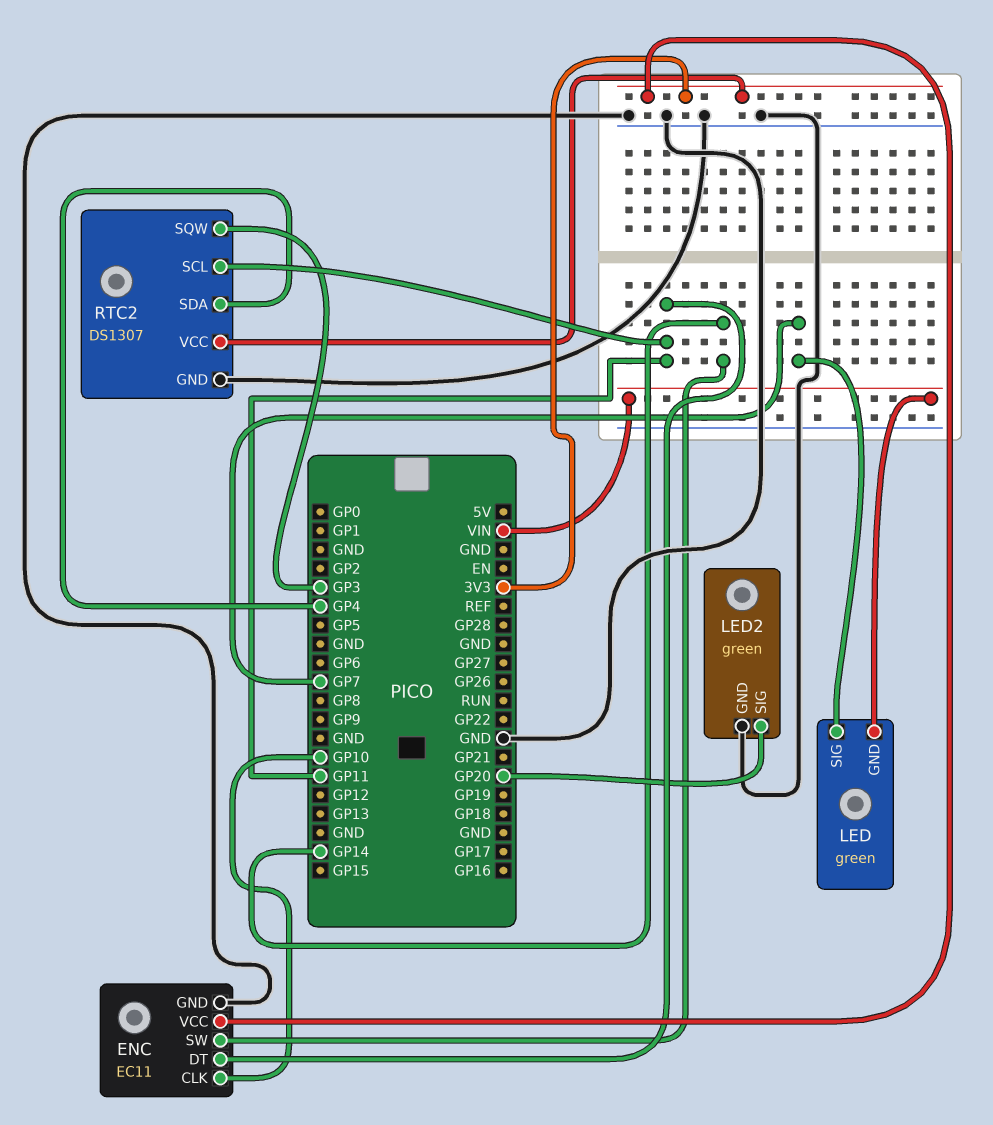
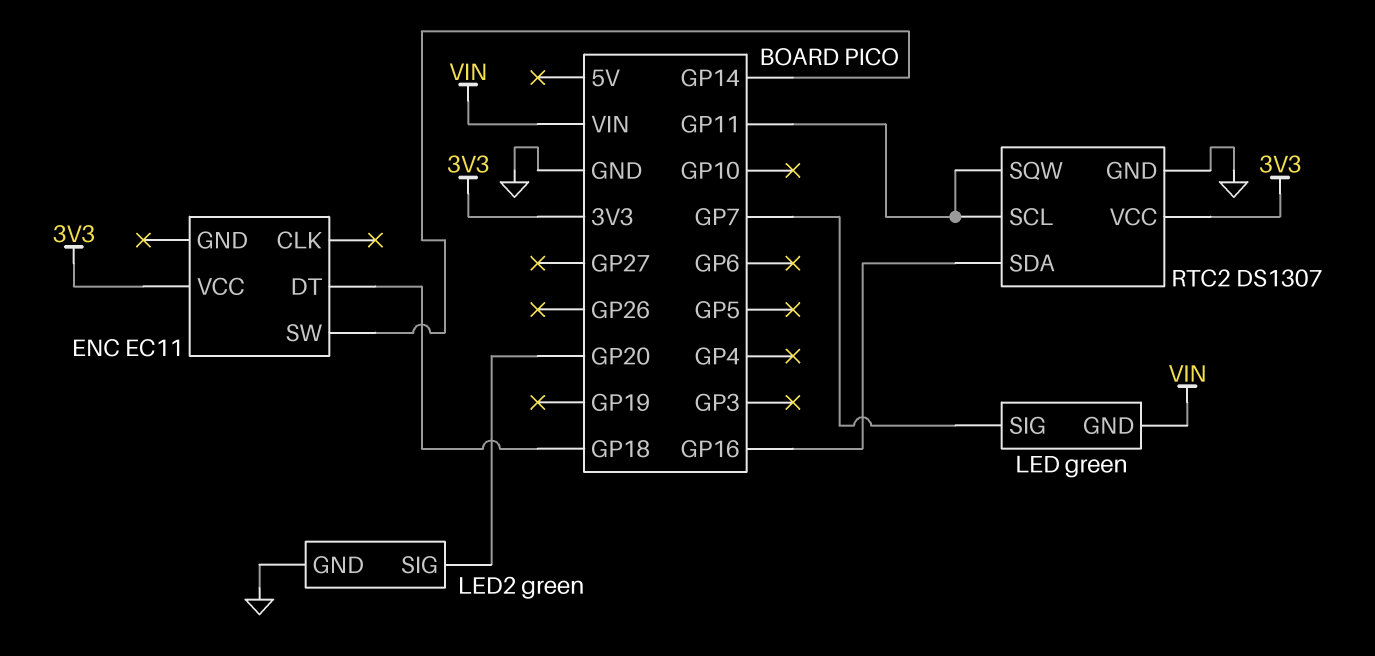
ENC pin CLK: GP10 -> none
ENC pin DT: GP11 -> GP18
ENC pin GND: GND -> none
RTC2 pin SDA: GP4 -> GP16
RTC2 pin SQW: GP3 -> GP11

